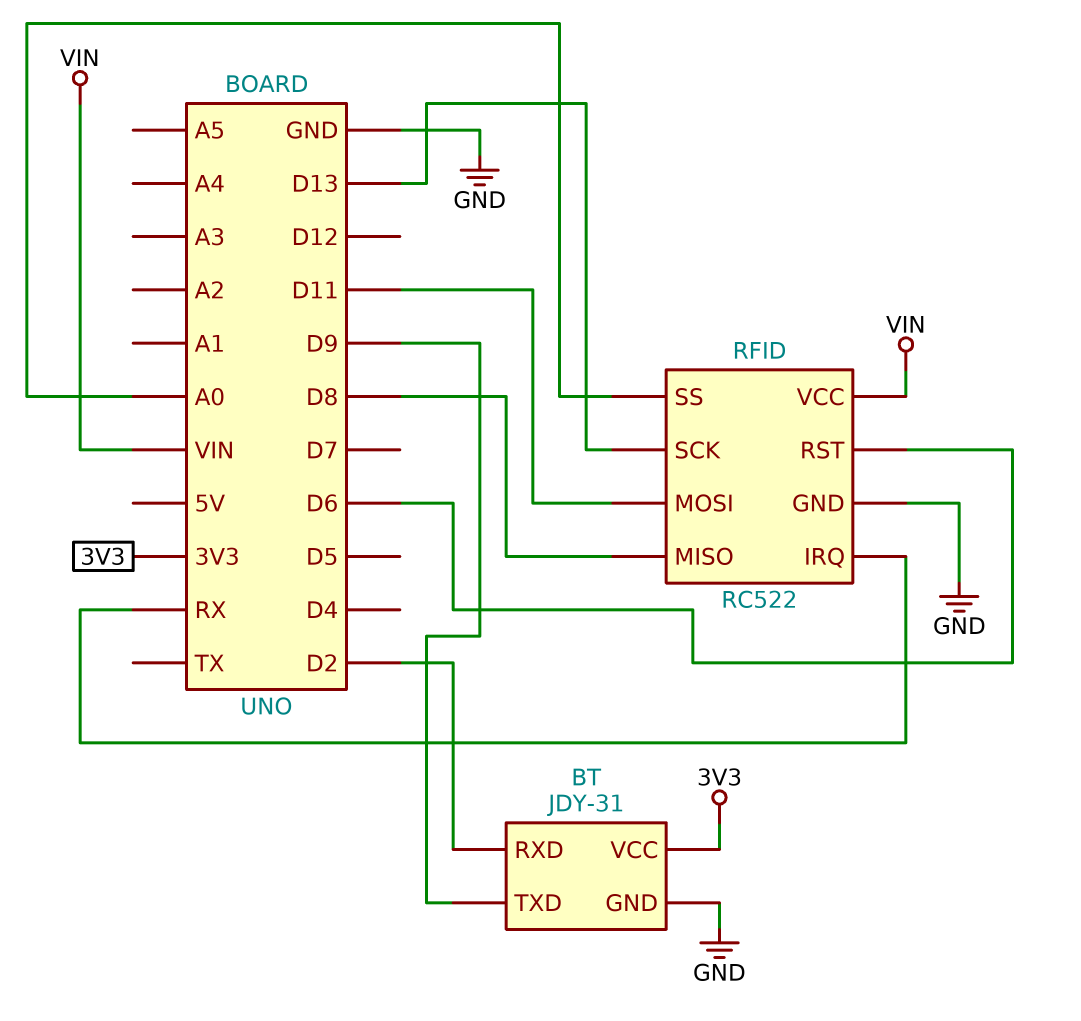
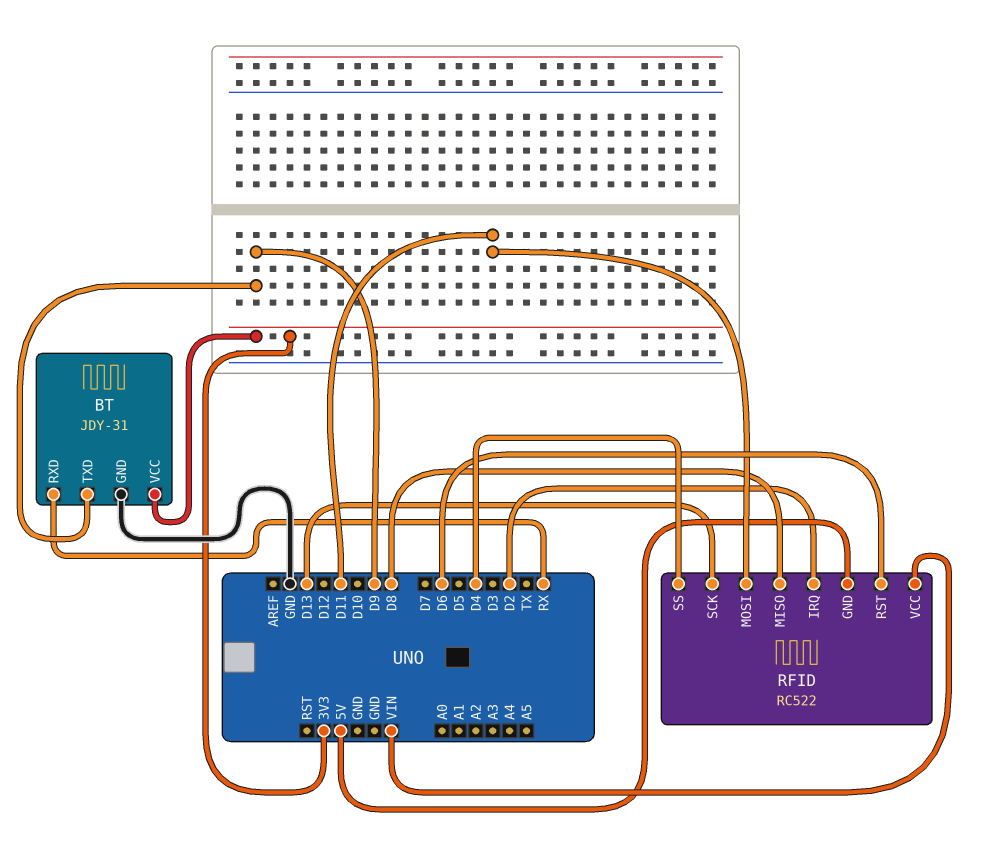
BT pin RXD: D2 -> RX
RFID pin GND: GND -> 5V
RFID pin IRQ: RX -> D2
RFID pin SS: A0 -> D4

